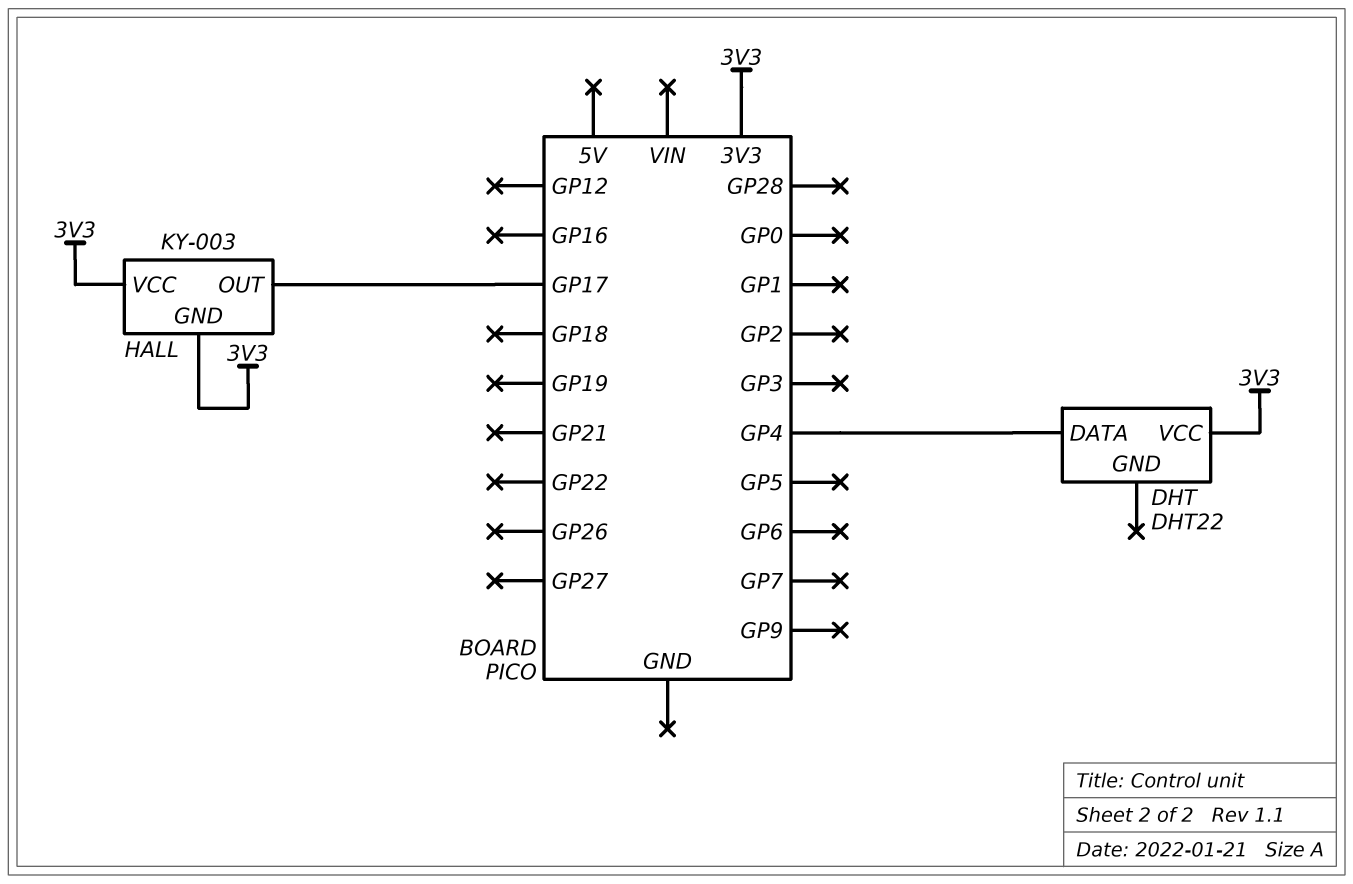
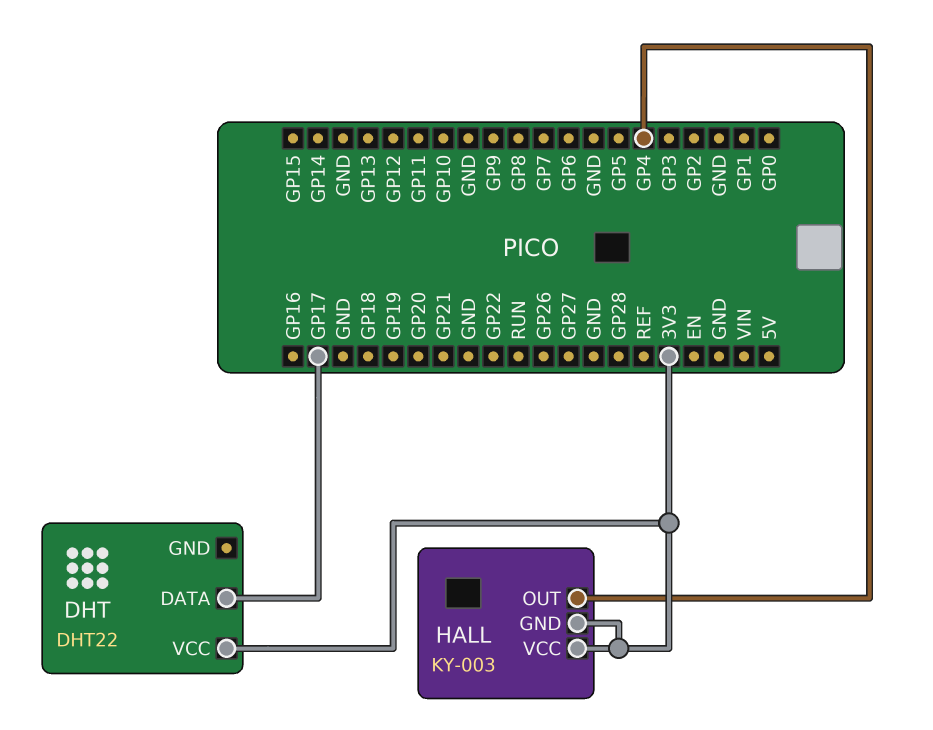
DHT pin DATA: GP4 -> GP17
HALL pin OUT: GP17 -> GP4

